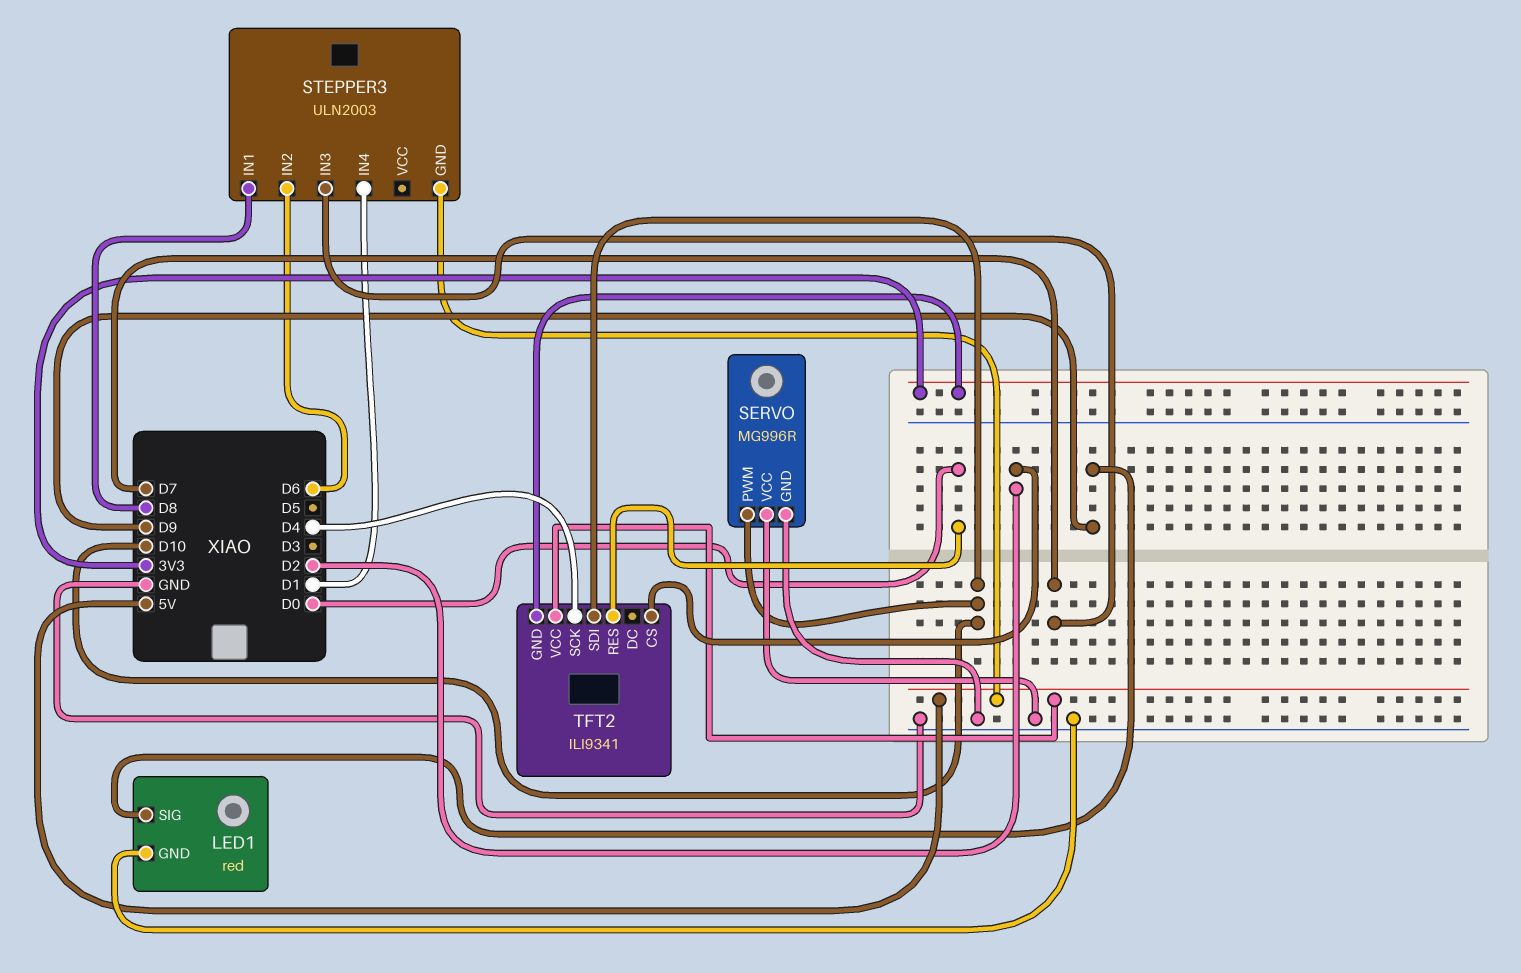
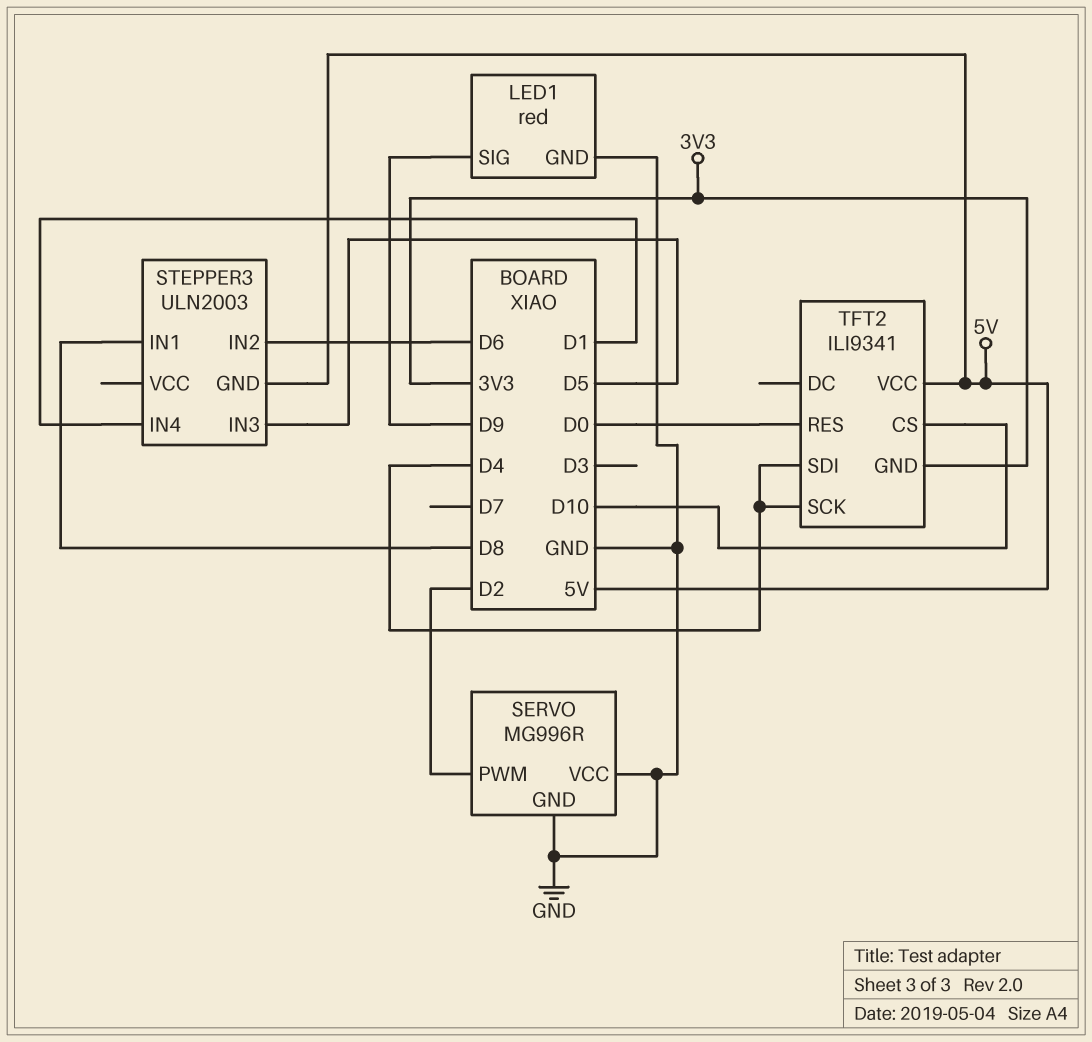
SERVO pin PWM: D10 -> D2
STEPPER3 pin IN3: D7 -> D5
TFT2 pin CS: D2 -> D10
TFT2 pin SDI: D10 -> D4

